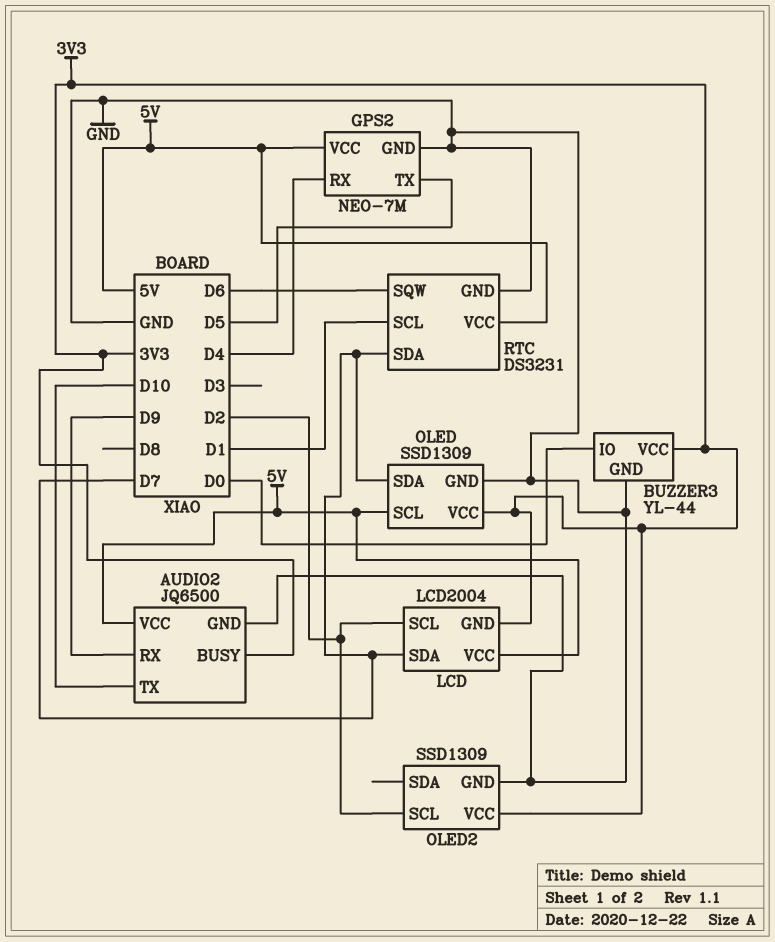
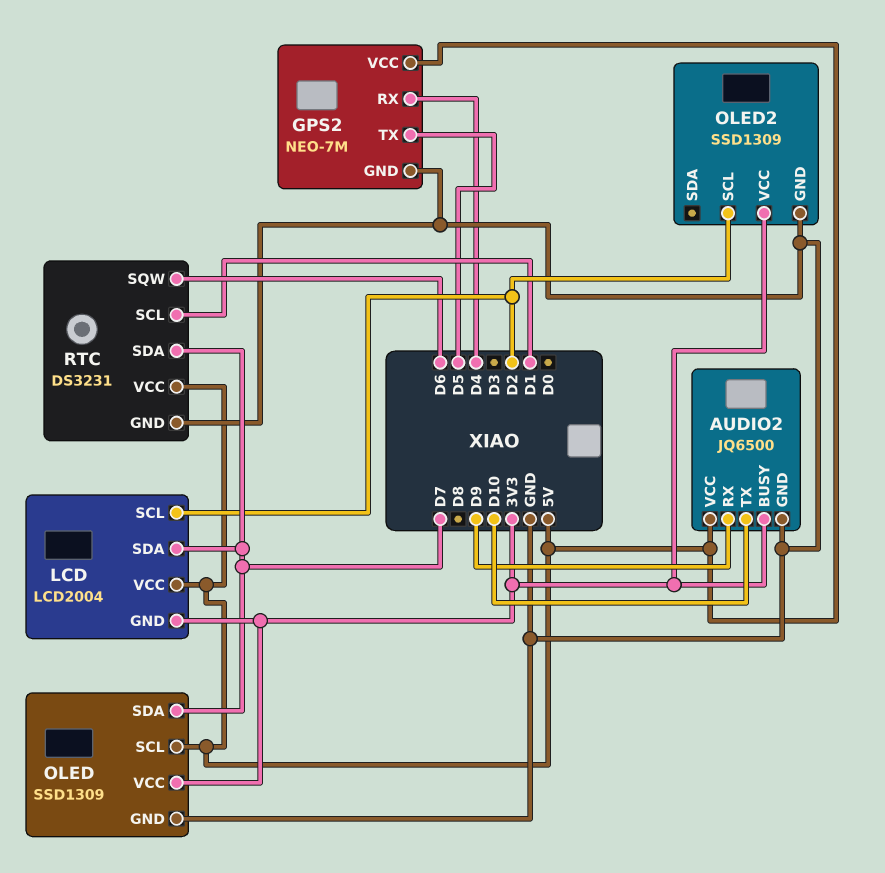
BUZZER3: YL-44 -> none
BUZZER3 pin GND: GND -> none
BUZZER3 pin IO: D0 -> none
BUZZER3 pin VCC: 3V3 -> none

